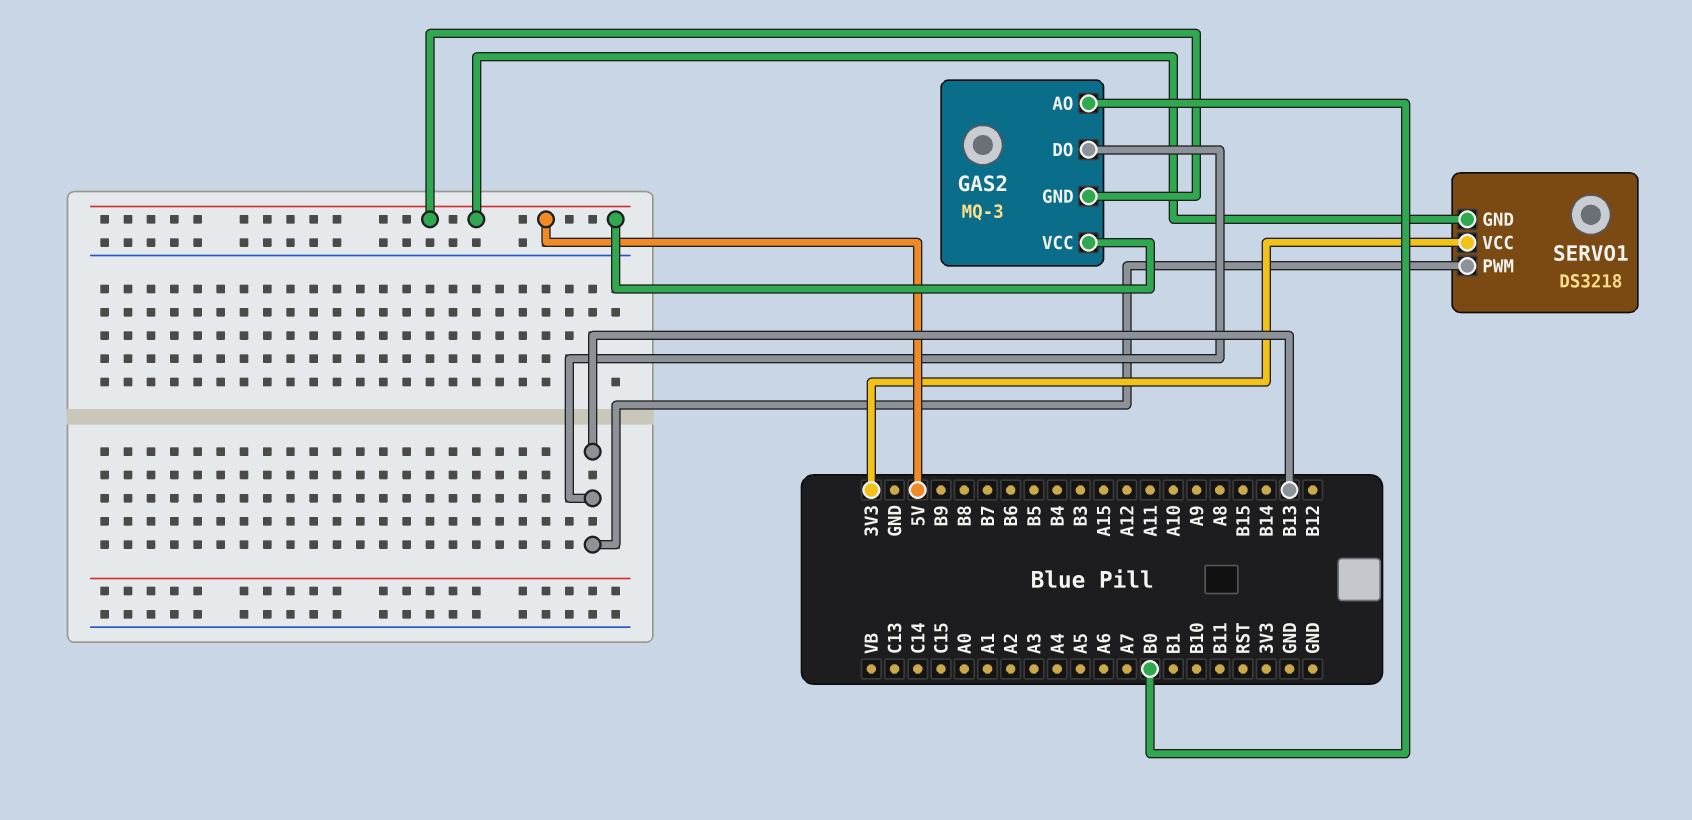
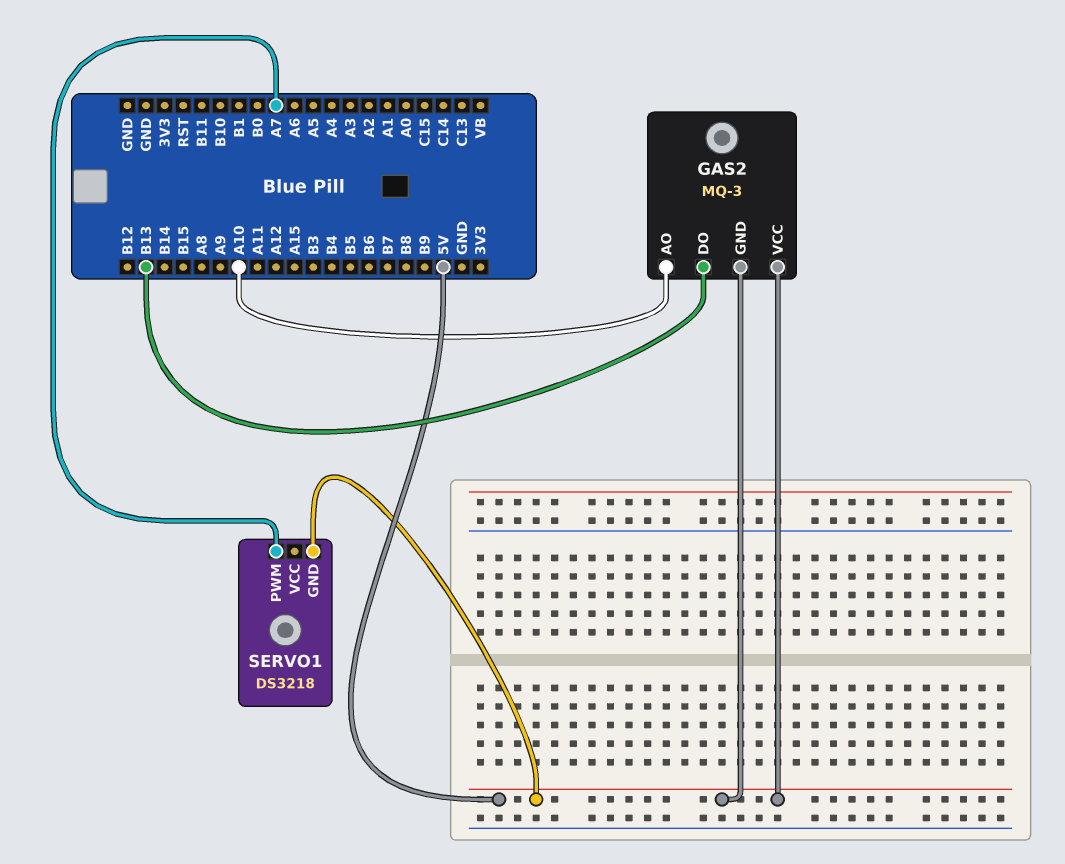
GAS2 pin AO: B0 -> A10
SERVO1 pin PWM: B13 -> A7
SERVO1 pin VCC: 3V3 -> none

